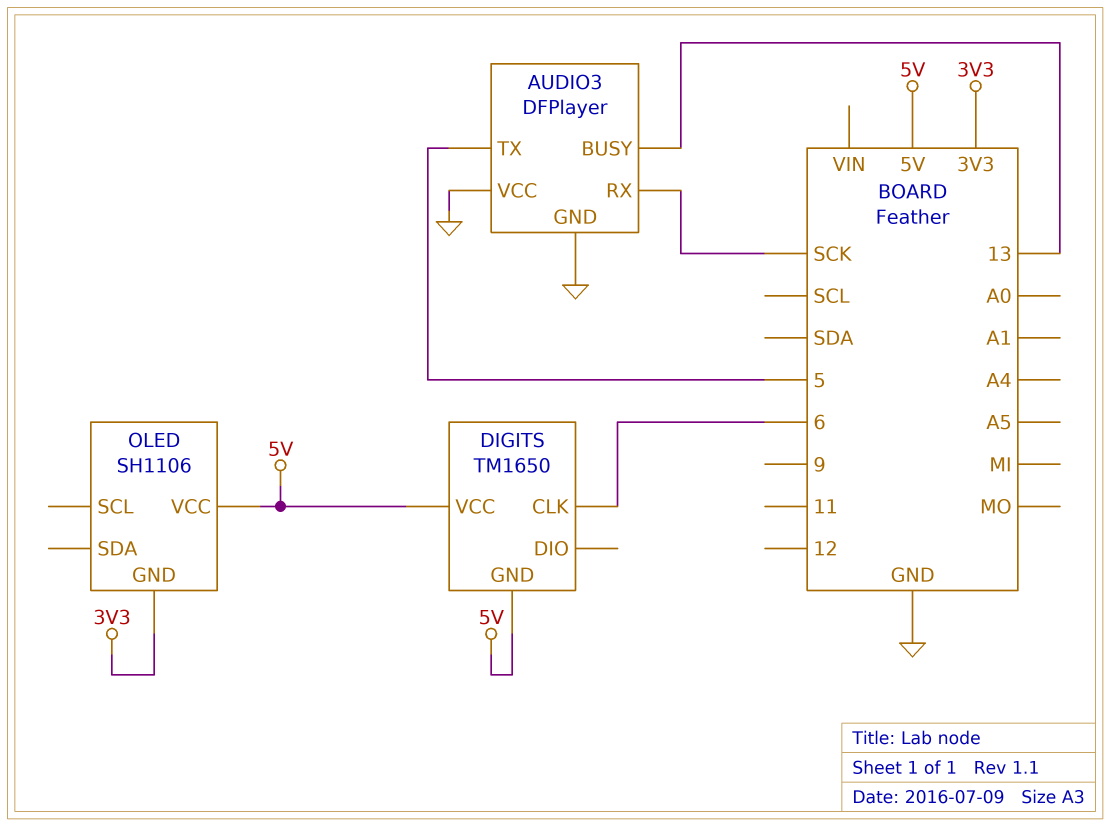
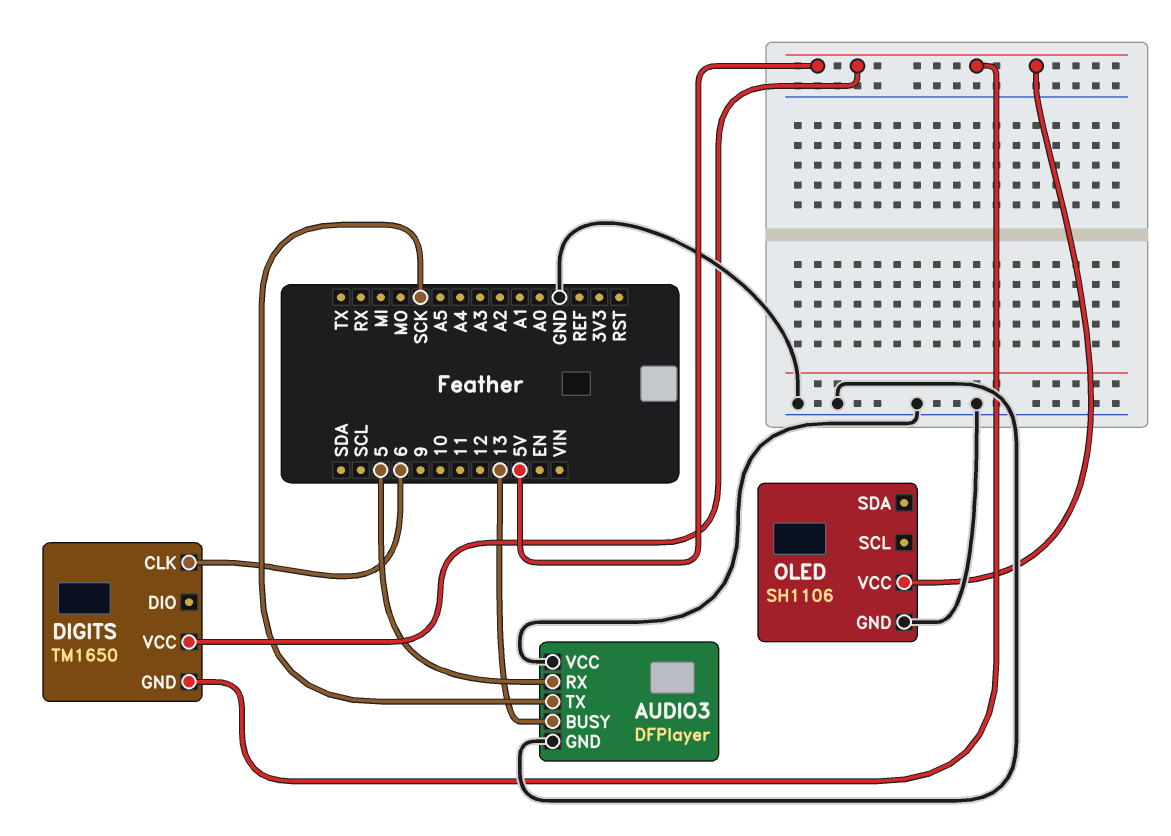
AUDIO3 pin RX: SCK -> 5
AUDIO3 pin TX: 5 -> SCK
OLED pin GND: 3V3 -> GND

